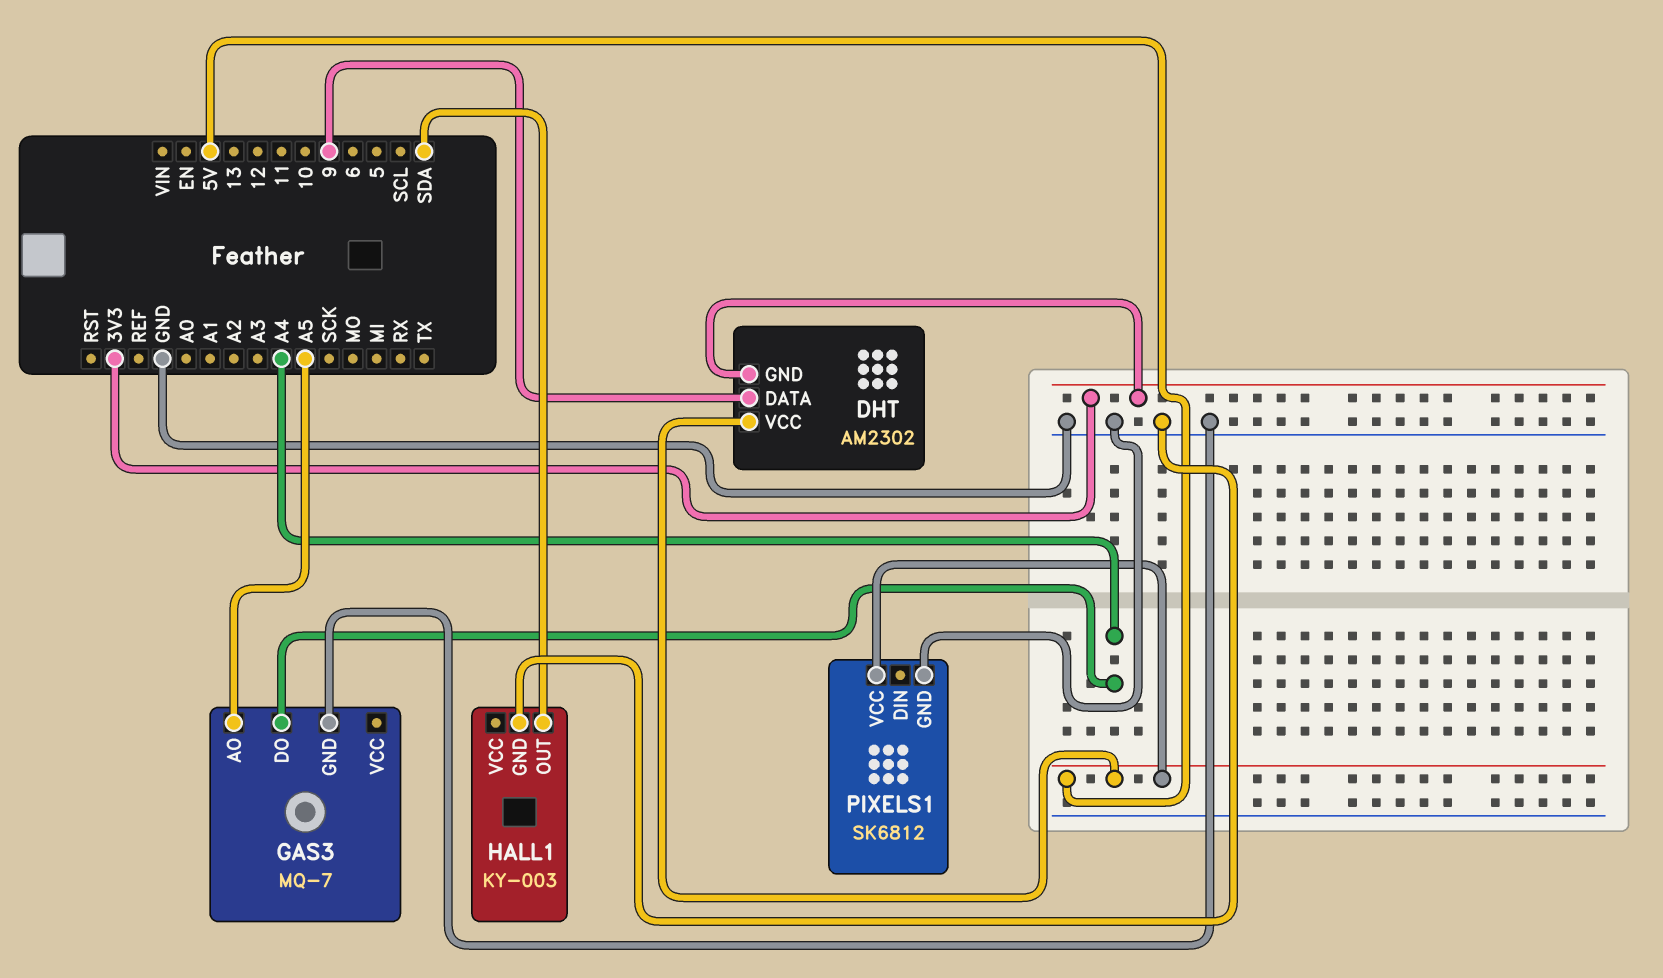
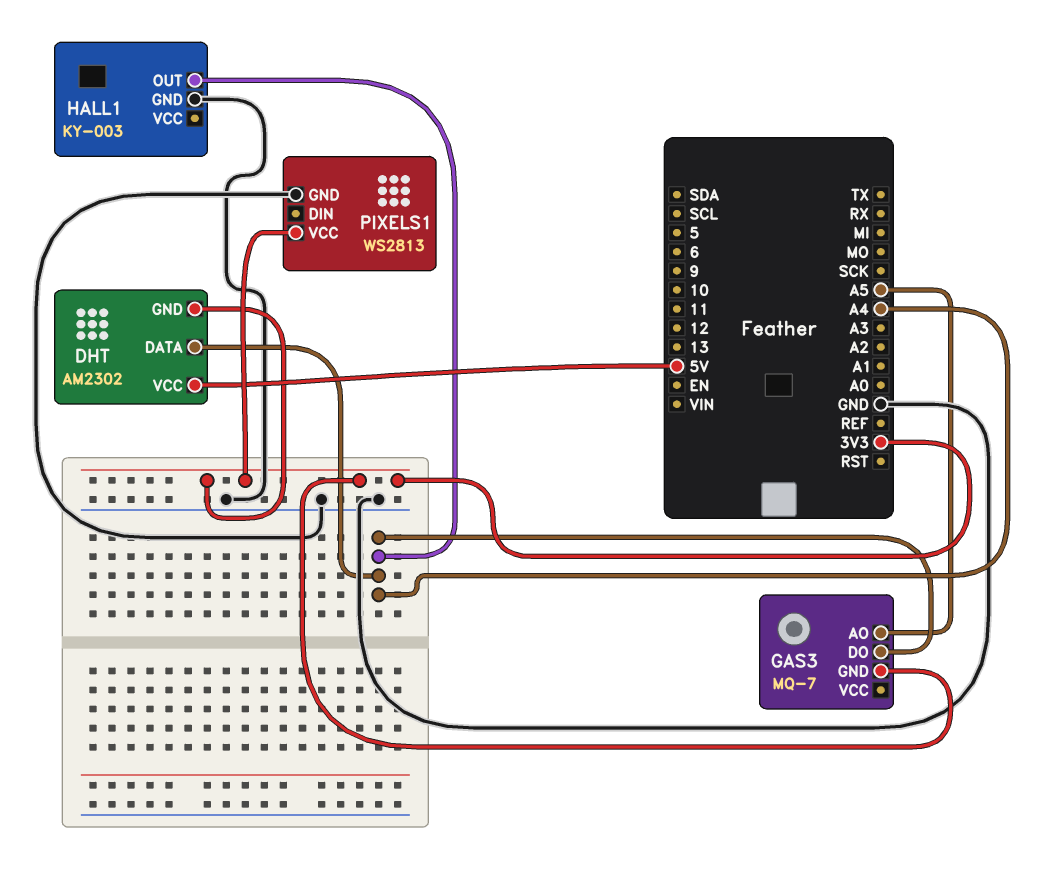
DHT pin DATA: 9 -> A4
GAS3 pin GND: GND -> 3V3
HALL1 pin OUT: SDA -> A4
PIXELS1: SK6812 -> WS2813
PIXELS1 pin VCC: 5V -> 3V3

